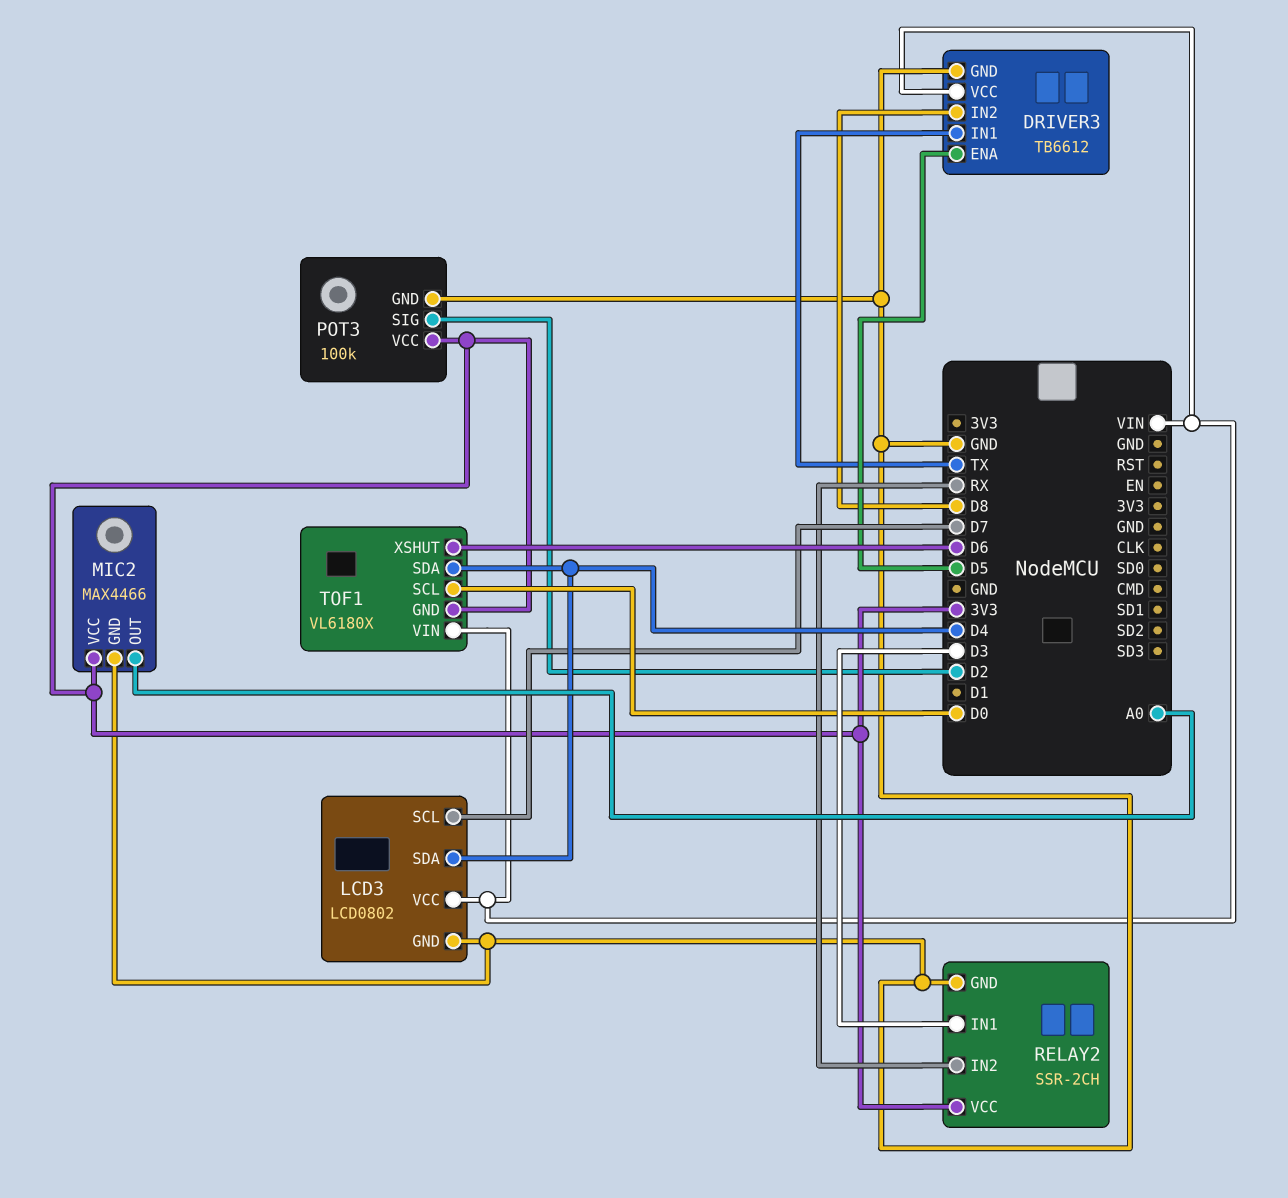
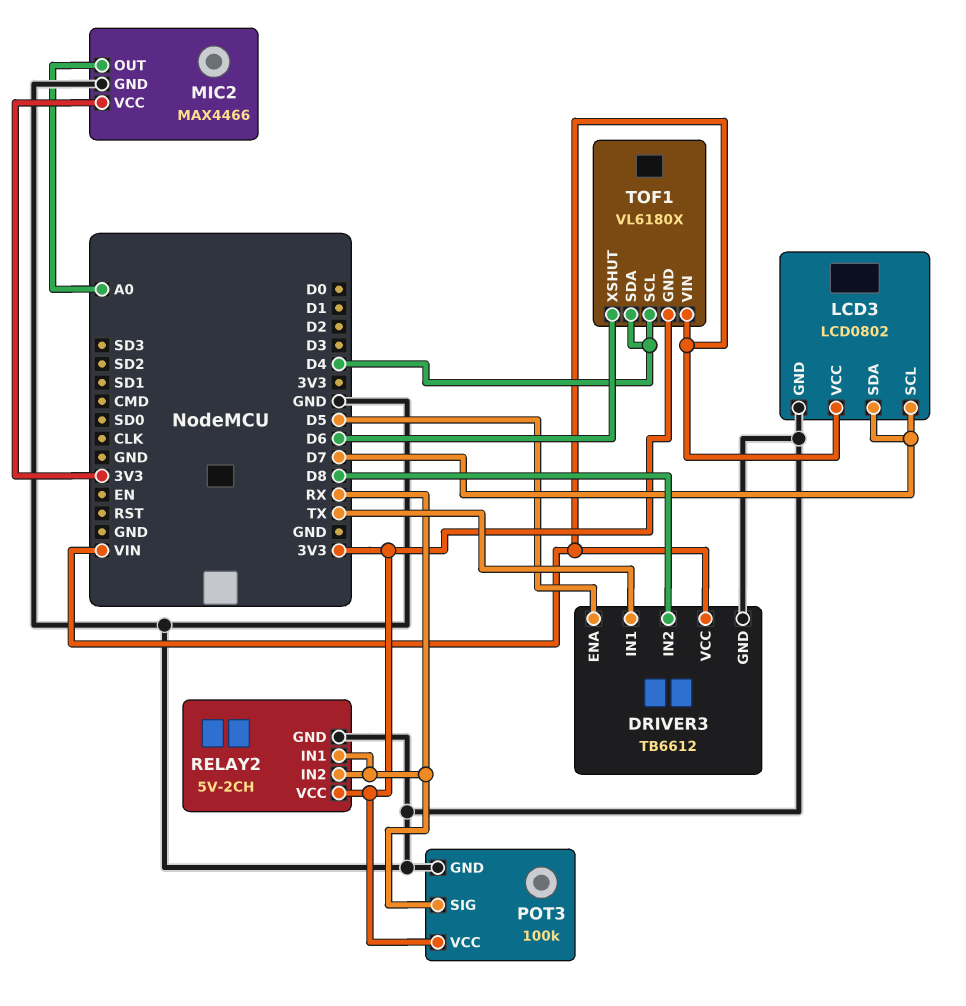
LCD3 pin SDA: D4 -> D7
POT3 pin SIG: D2 -> RX
RELAY2: SSR-2CH -> 5V-2CH
RELAY2 pin IN1: D3 -> RX
TOF1 pin SCL: D0 -> D4

